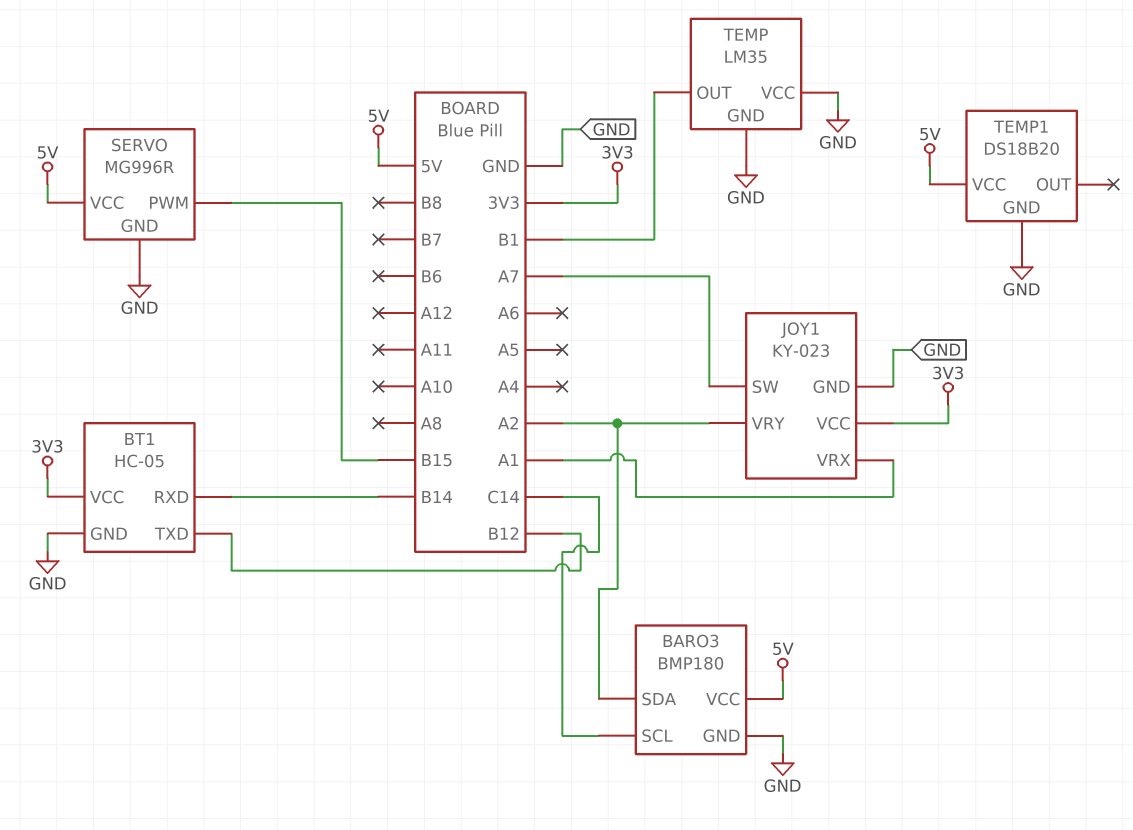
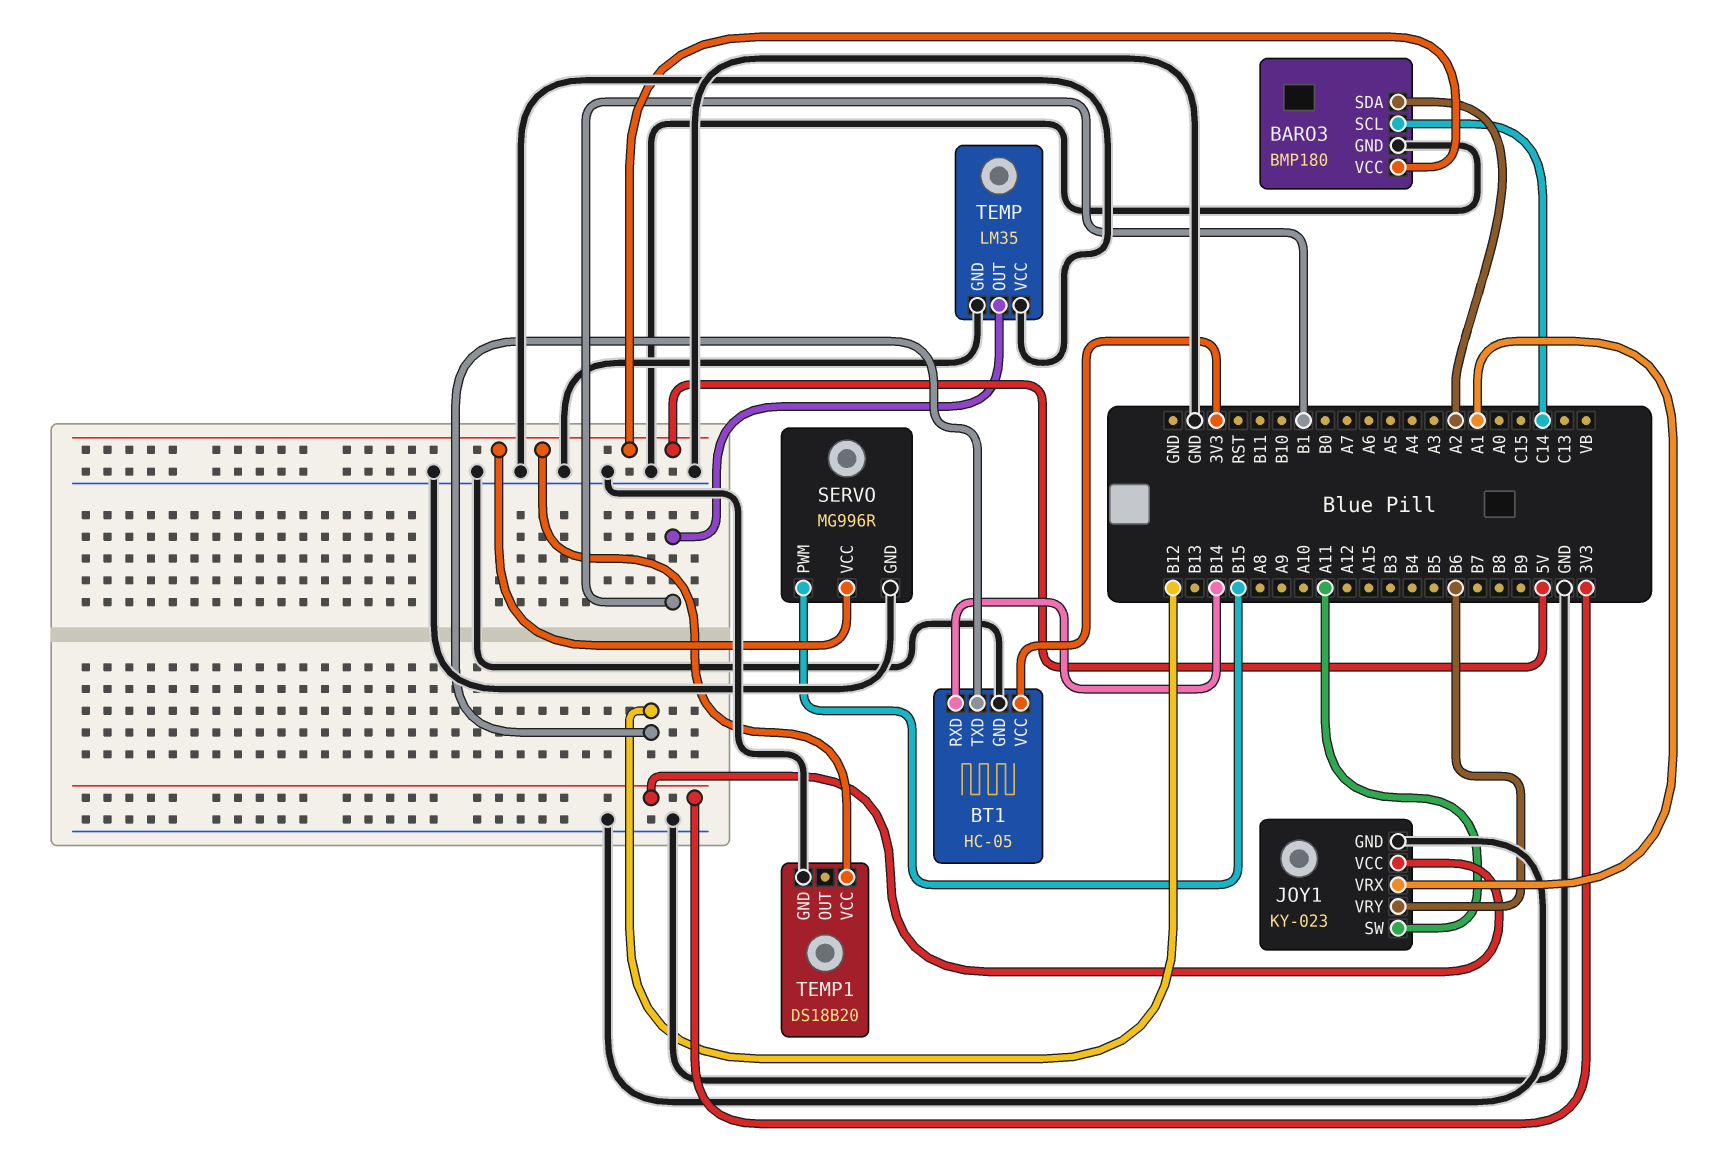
JOY1 pin SW: A7 -> A11
JOY1 pin VRY: A2 -> B6

